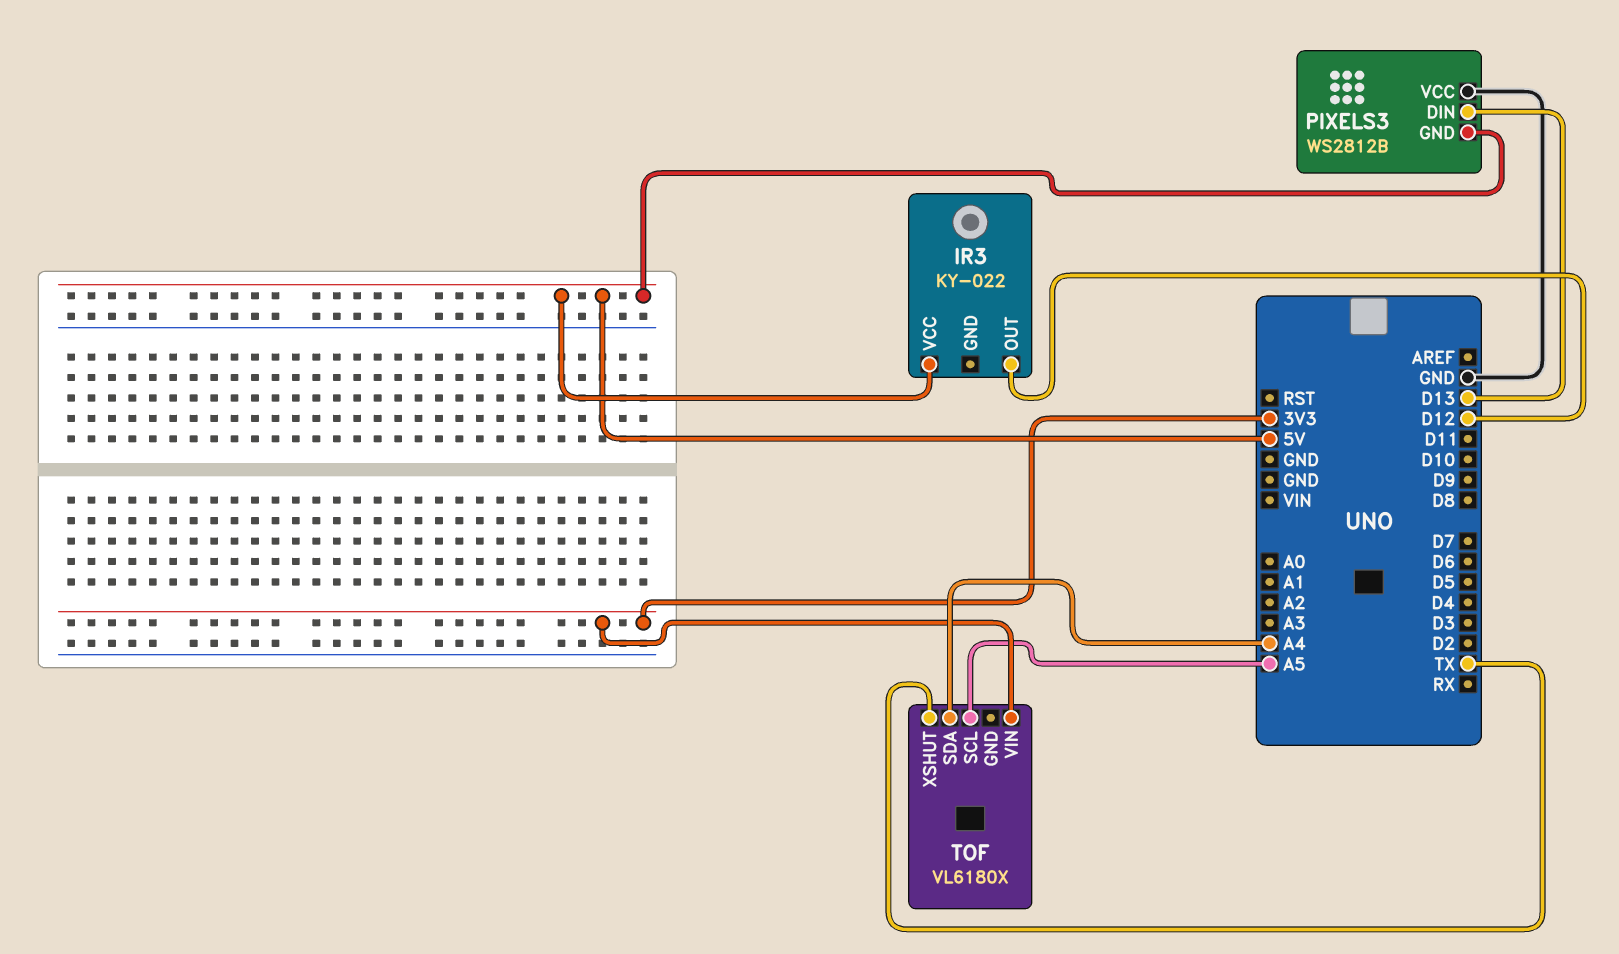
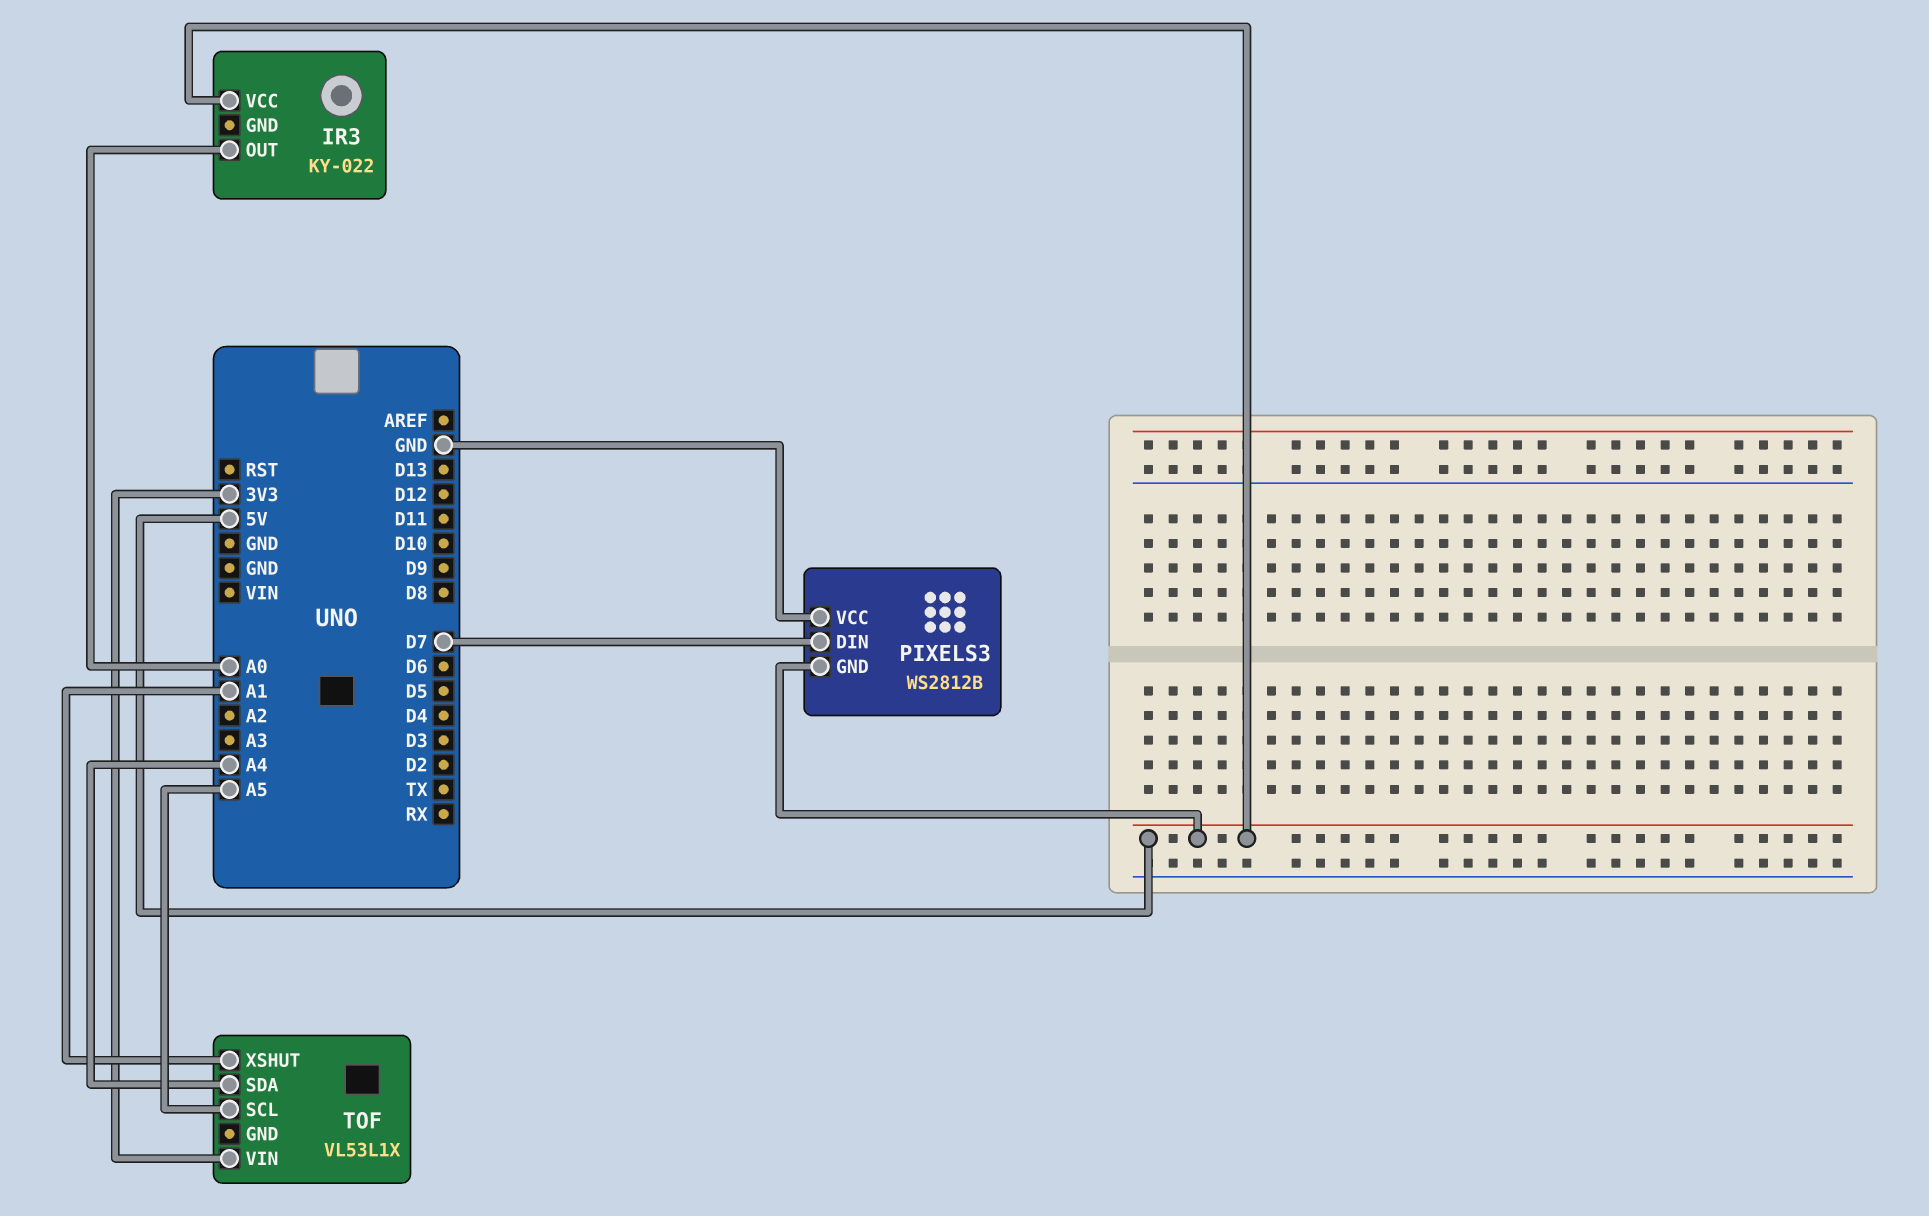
IR3 pin OUT: D12 -> A0
PIXELS3 pin DIN: D13 -> D7
TOF: VL6180X -> VL53L1X
TOF pin XSHUT: TX -> A1

